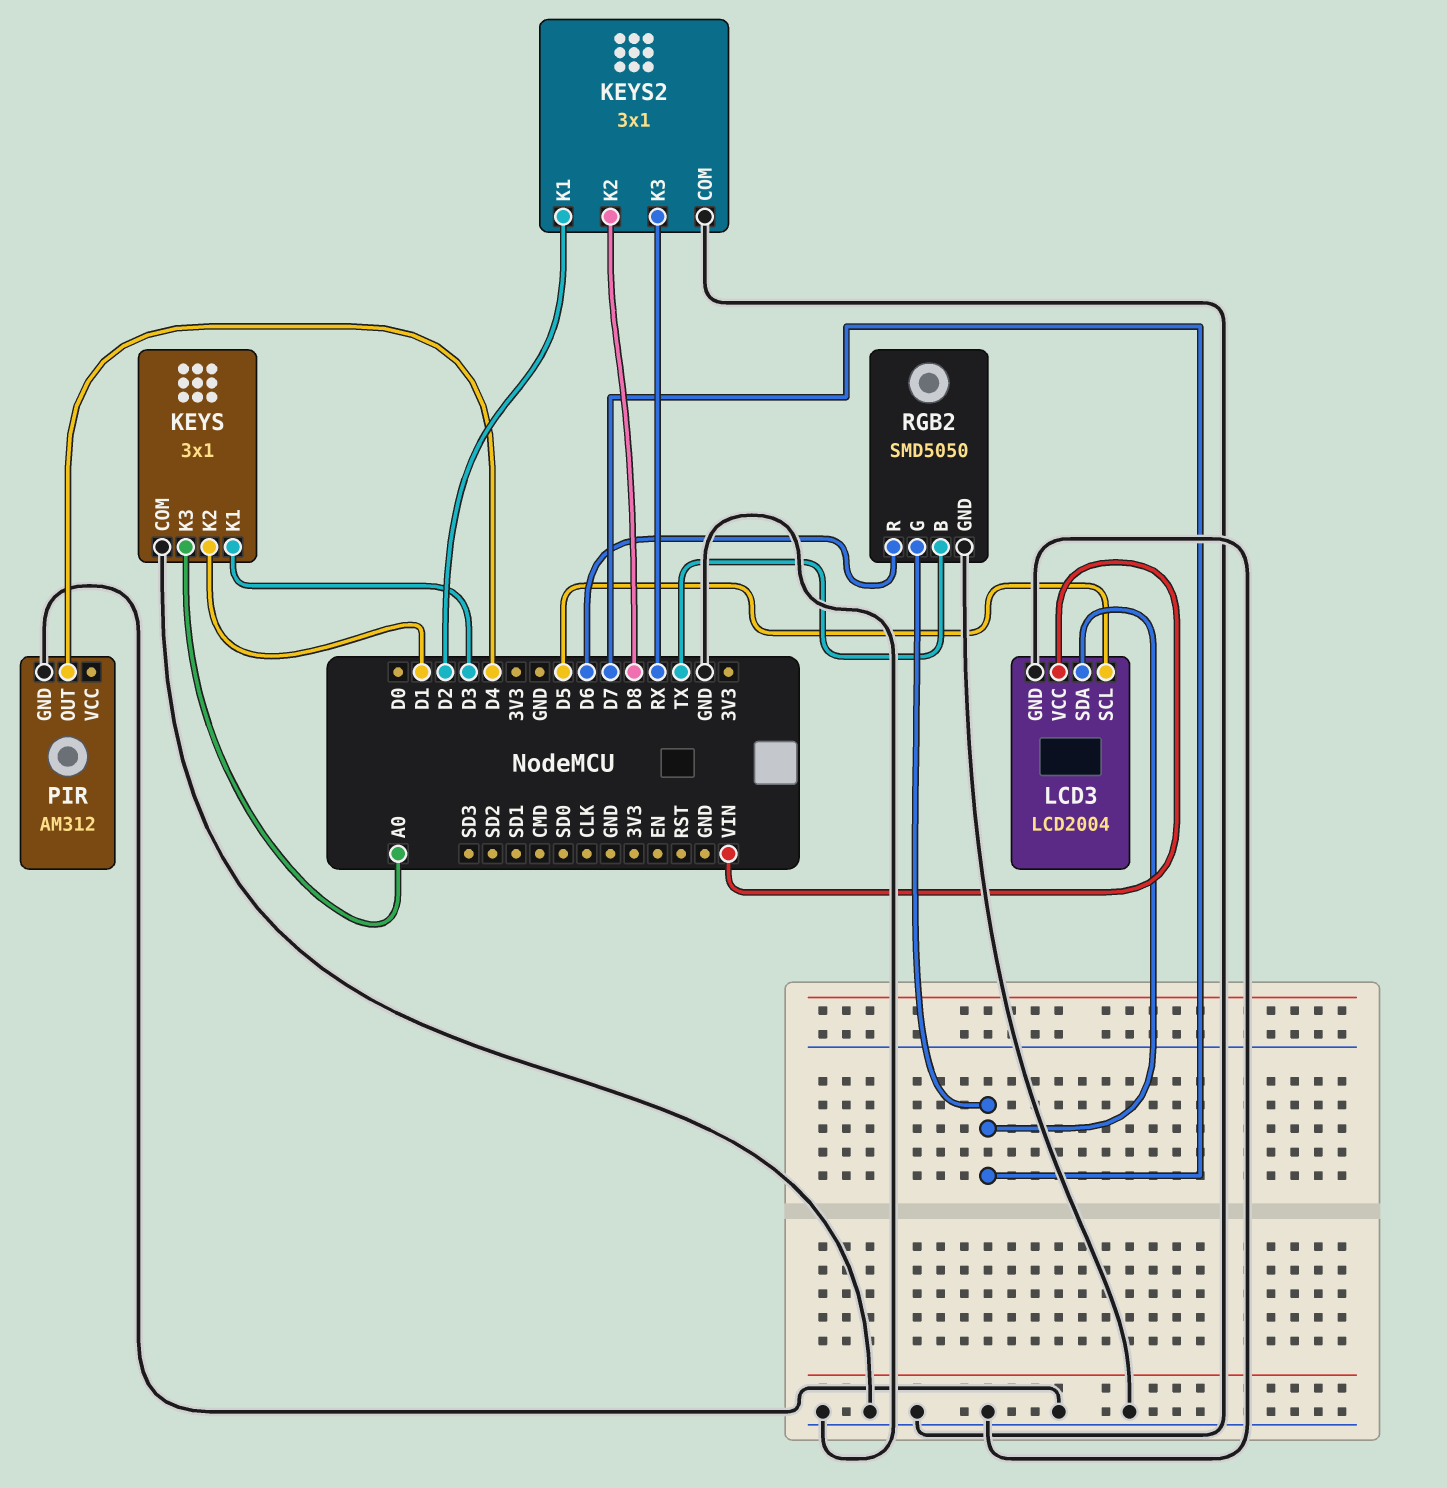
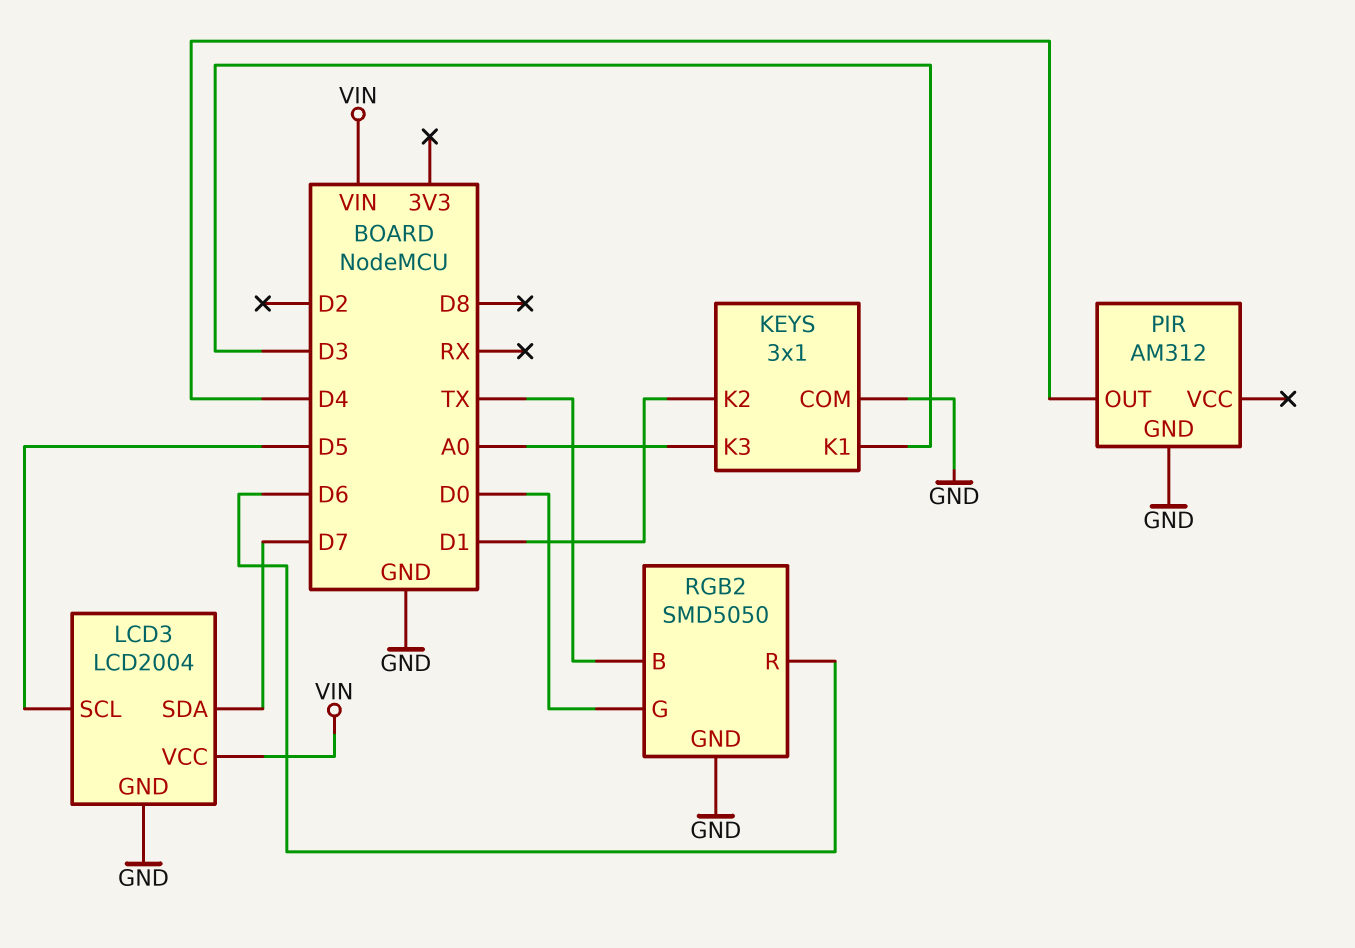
KEYS2: 3x1 -> none
KEYS2 pin COM: GND -> none
KEYS2 pin K1: D2 -> none
KEYS2 pin K2: D8 -> none
KEYS2 pin K3: RX -> none
RGB2 pin G: D7 -> D0

